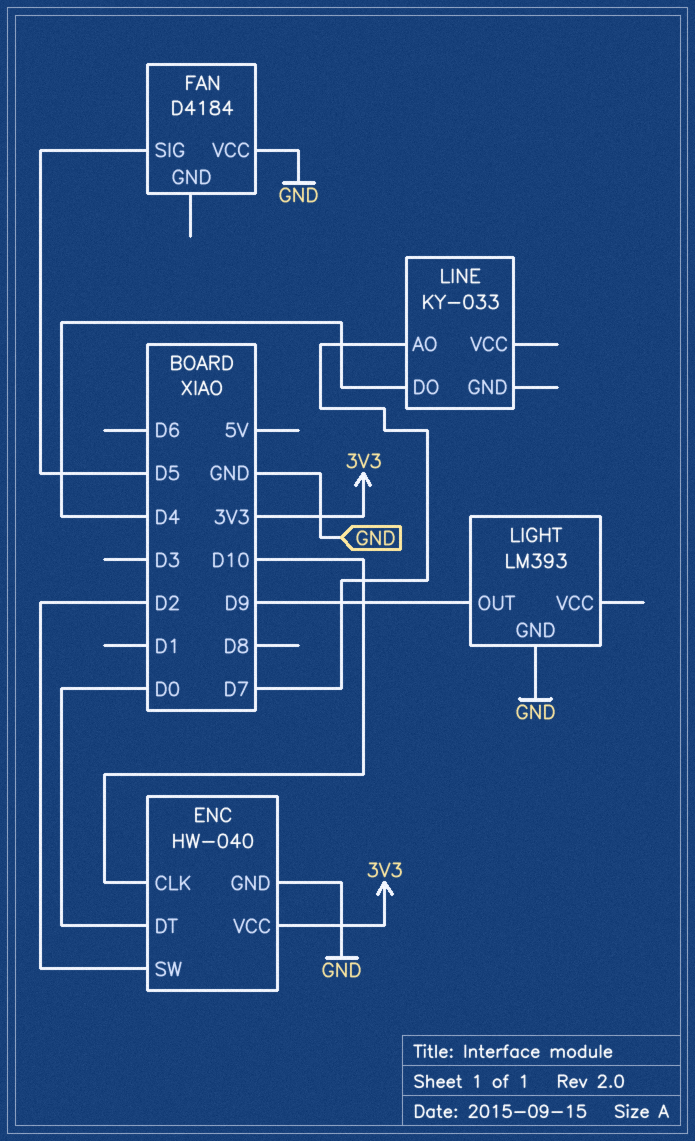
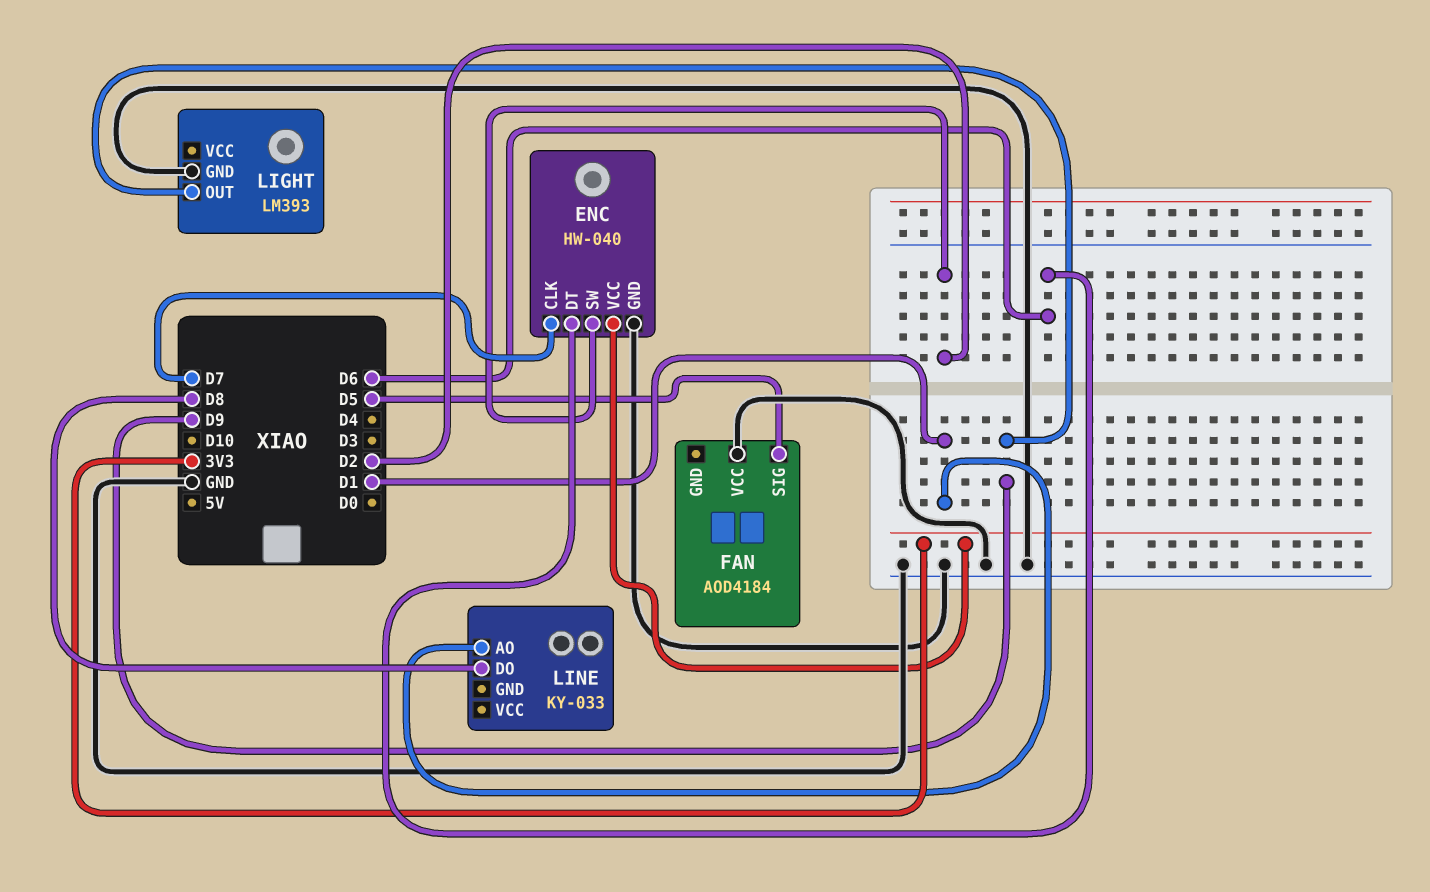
ENC pin CLK: D10 -> D7
ENC pin DT: D0 -> D6
FAN: D4184 -> AOD4184
LINE pin AO: D7 -> D1
LINE pin DO: D4 -> D8

